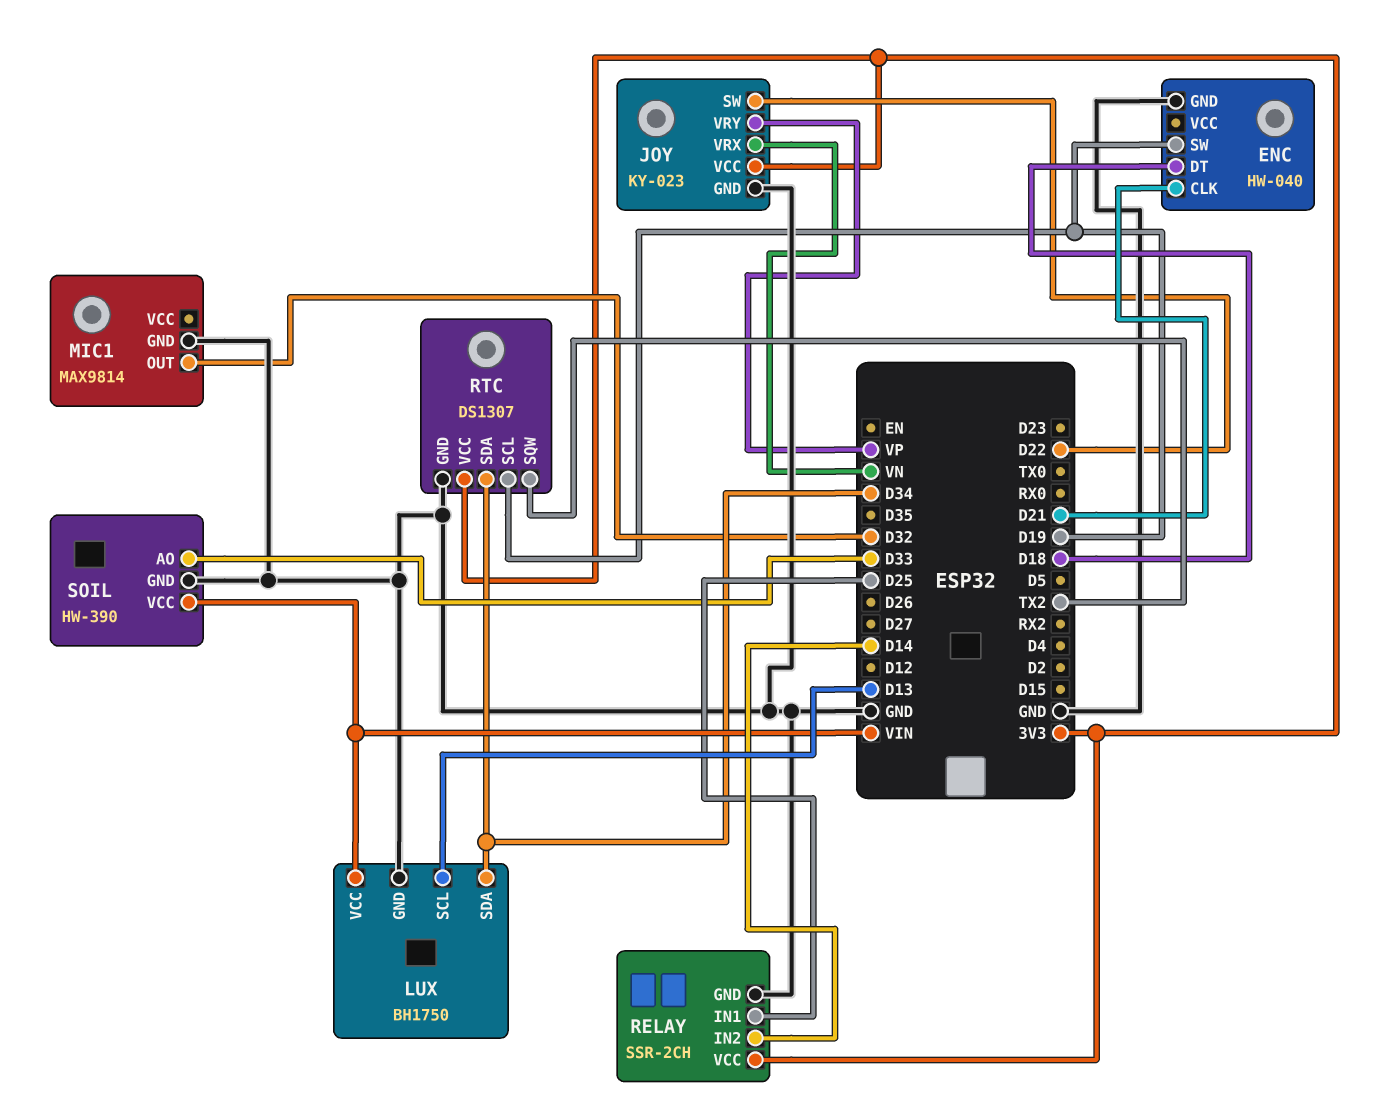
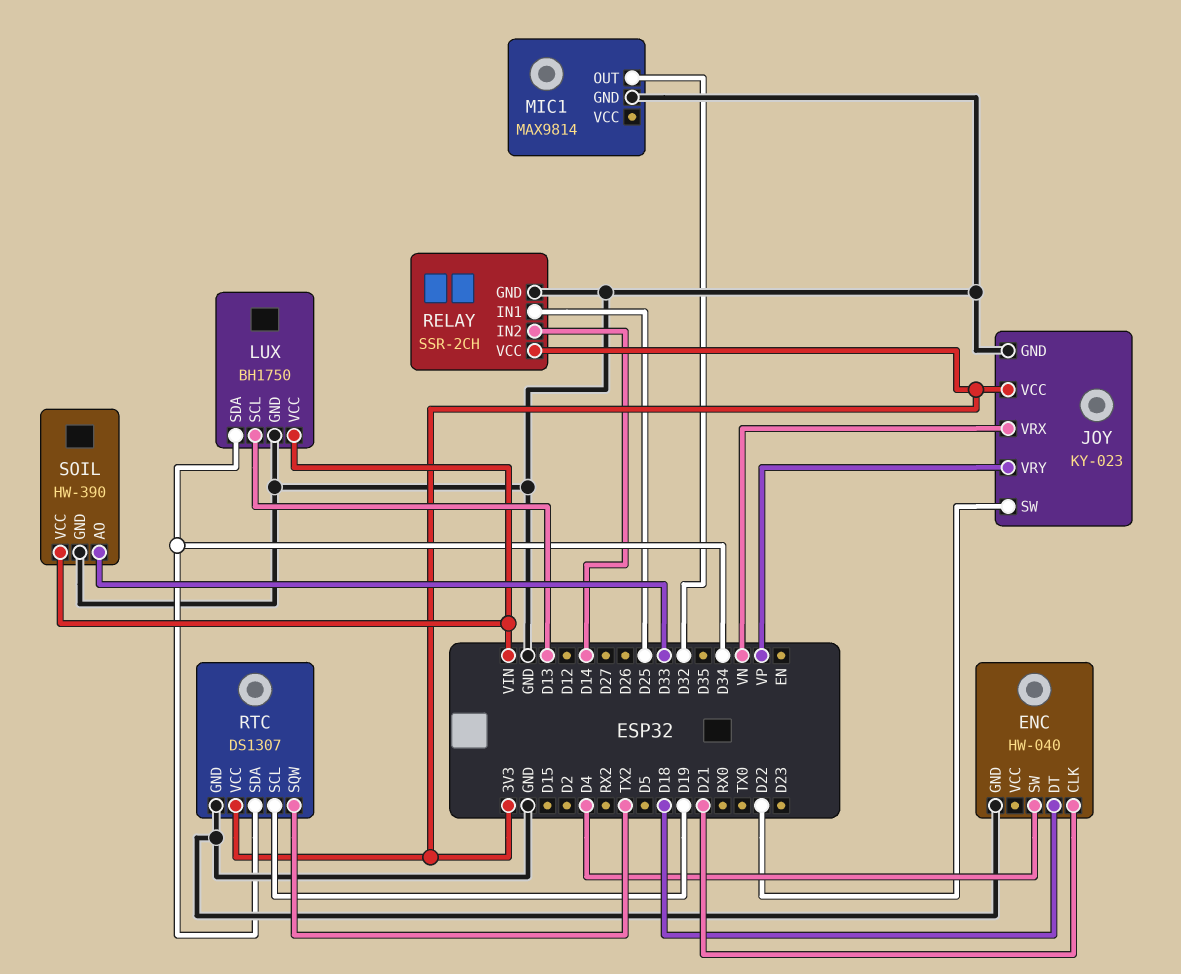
ENC pin SW: D19 -> D4

